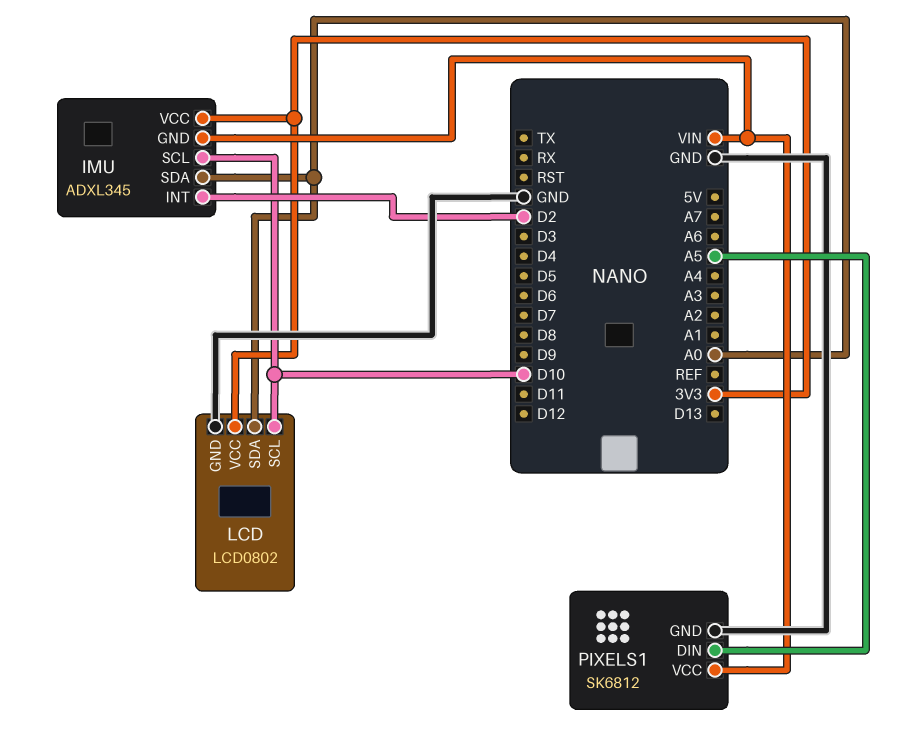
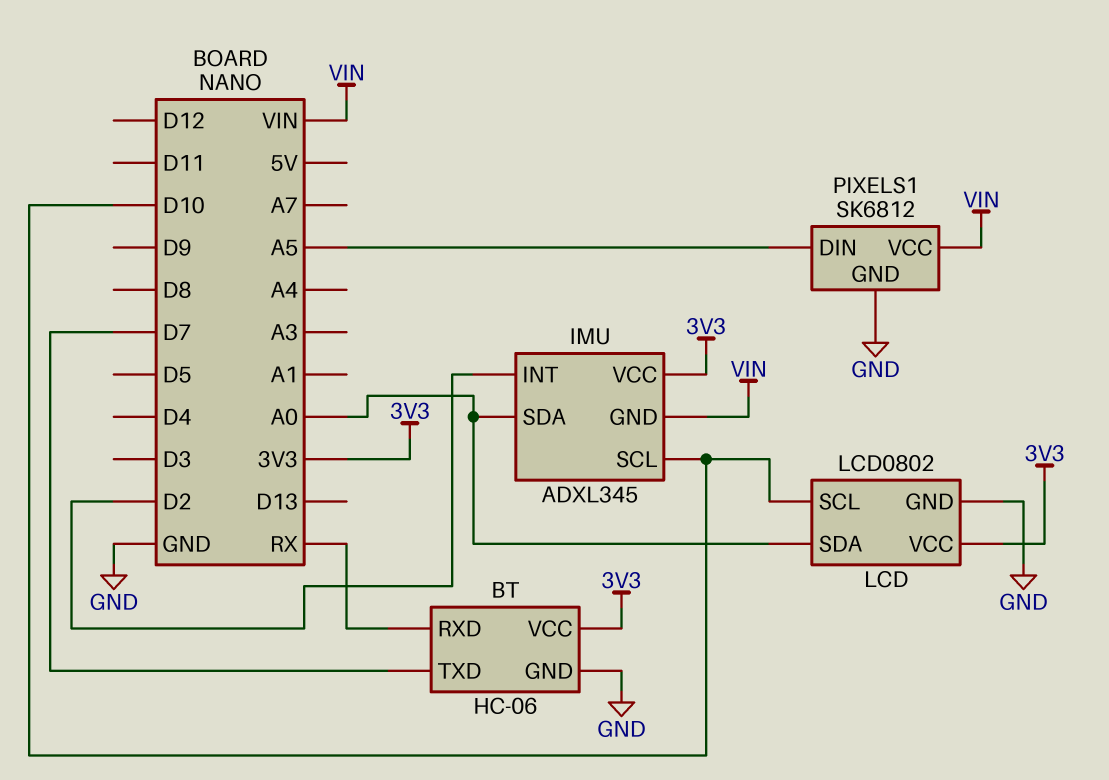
BT: none -> HC-06
BT pin GND: none -> GND
BT pin RXD: none -> RX
BT pin TXD: none -> D7
BT pin VCC: none -> 3V3

